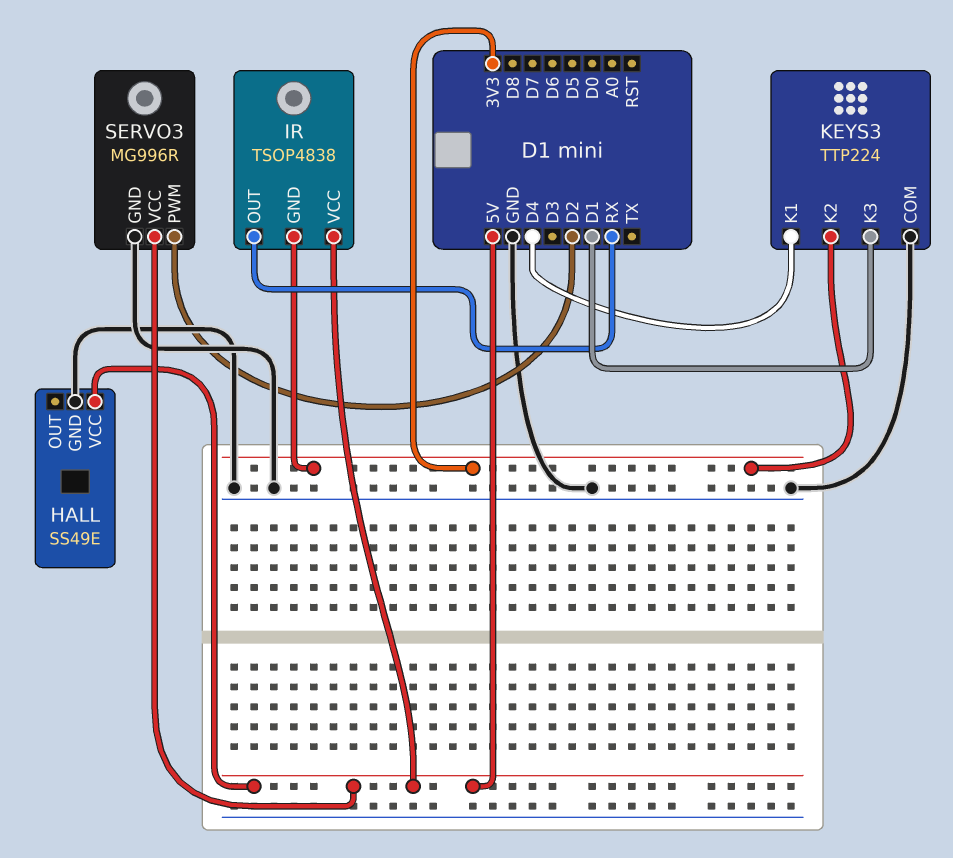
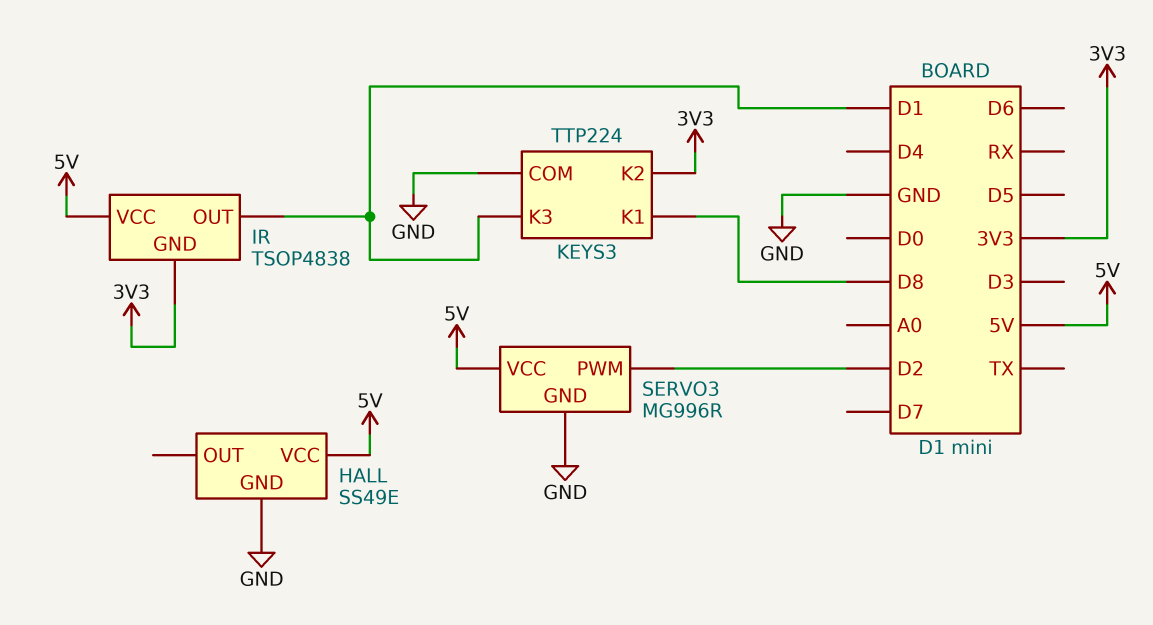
IR pin OUT: RX -> D1
KEYS3 pin K1: D4 -> D8

